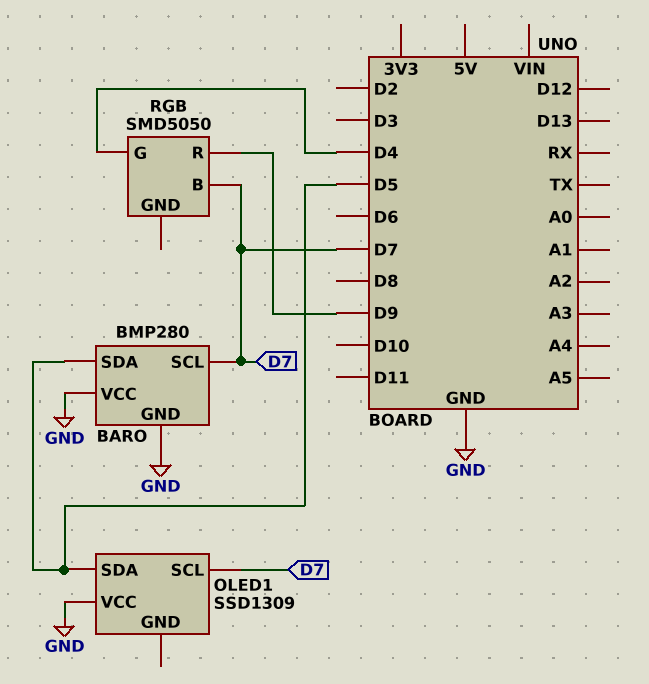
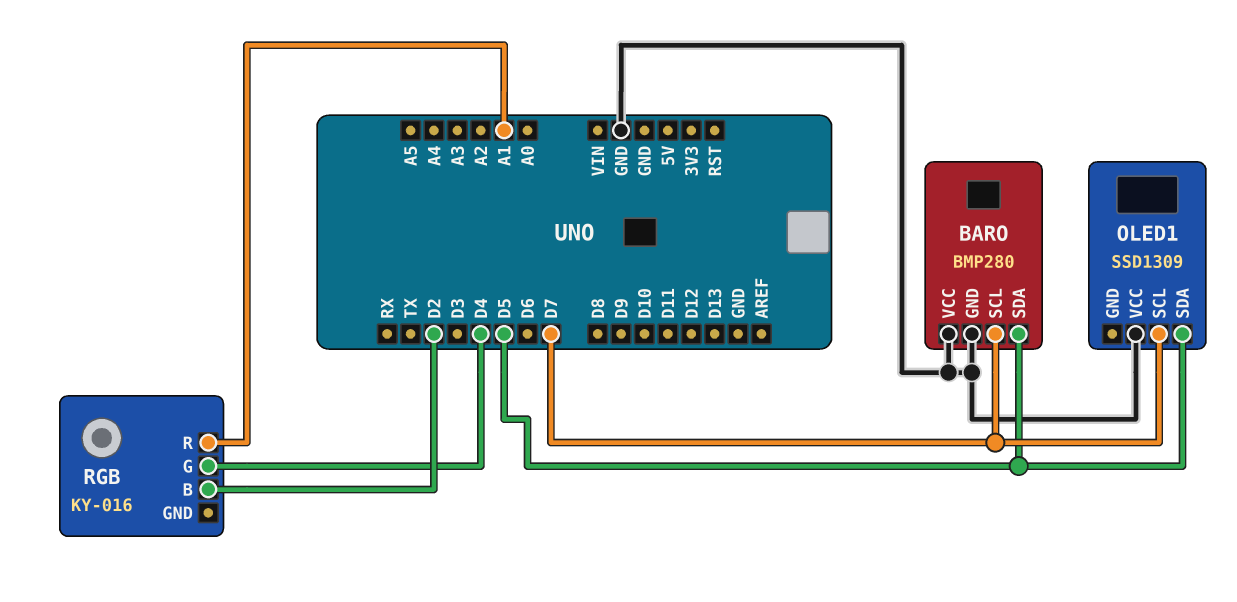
RGB: SMD5050 -> KY-016
RGB pin B: D7 -> D2
RGB pin R: D9 -> A1

